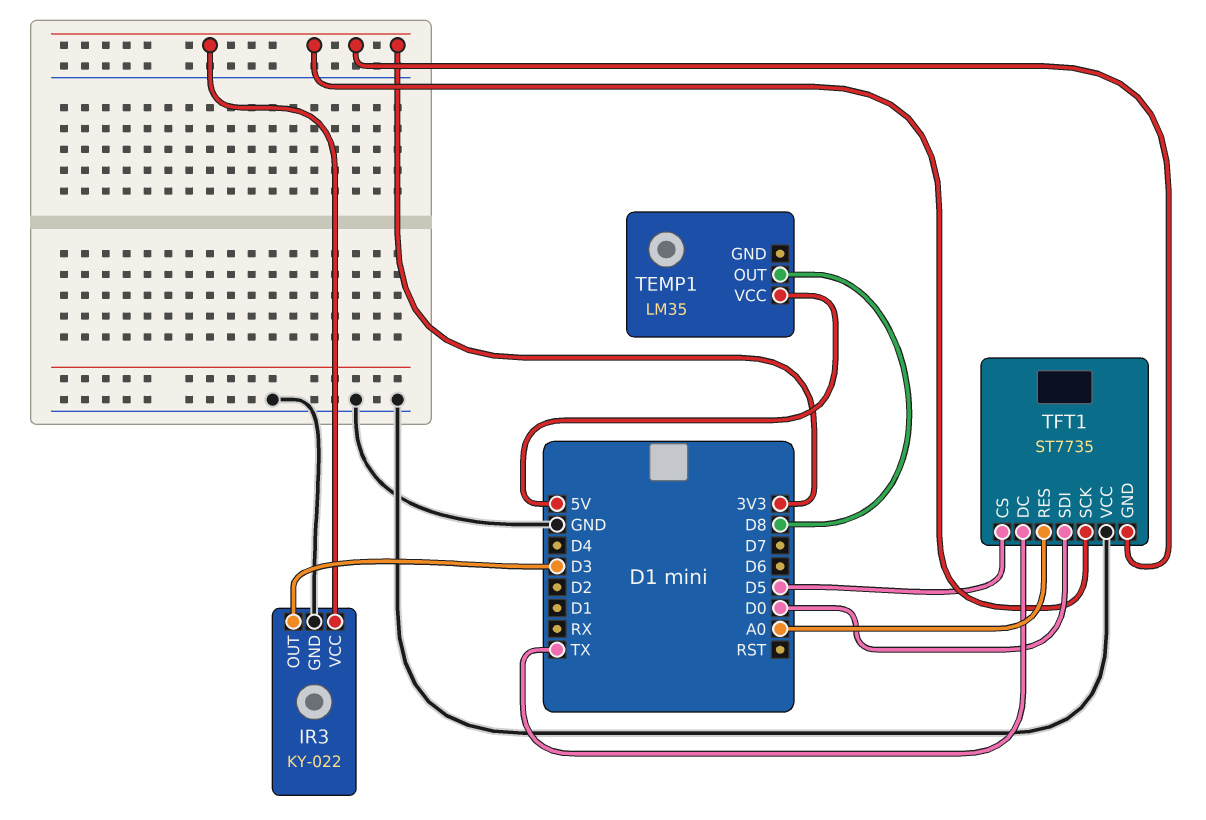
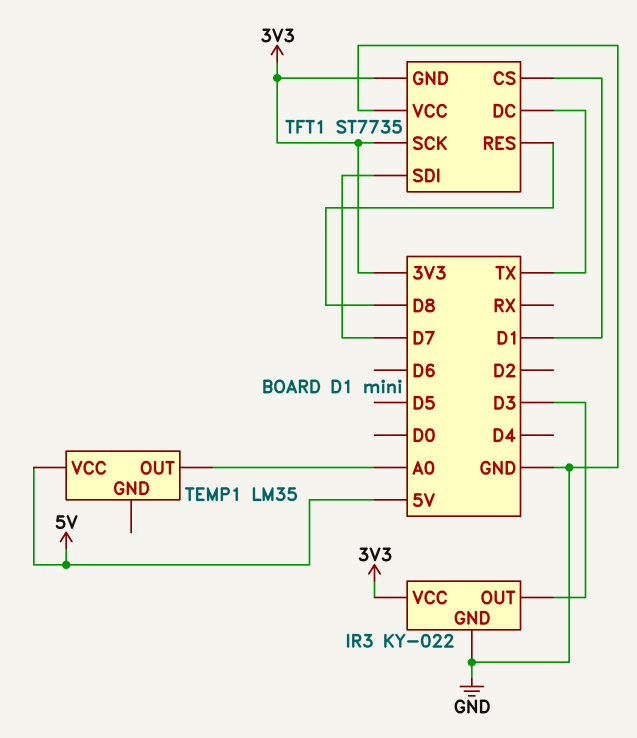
TEMP1 pin OUT: D8 -> A0
TFT1 pin CS: D5 -> D1
TFT1 pin RES: A0 -> D8
TFT1 pin SDI: D0 -> D7

